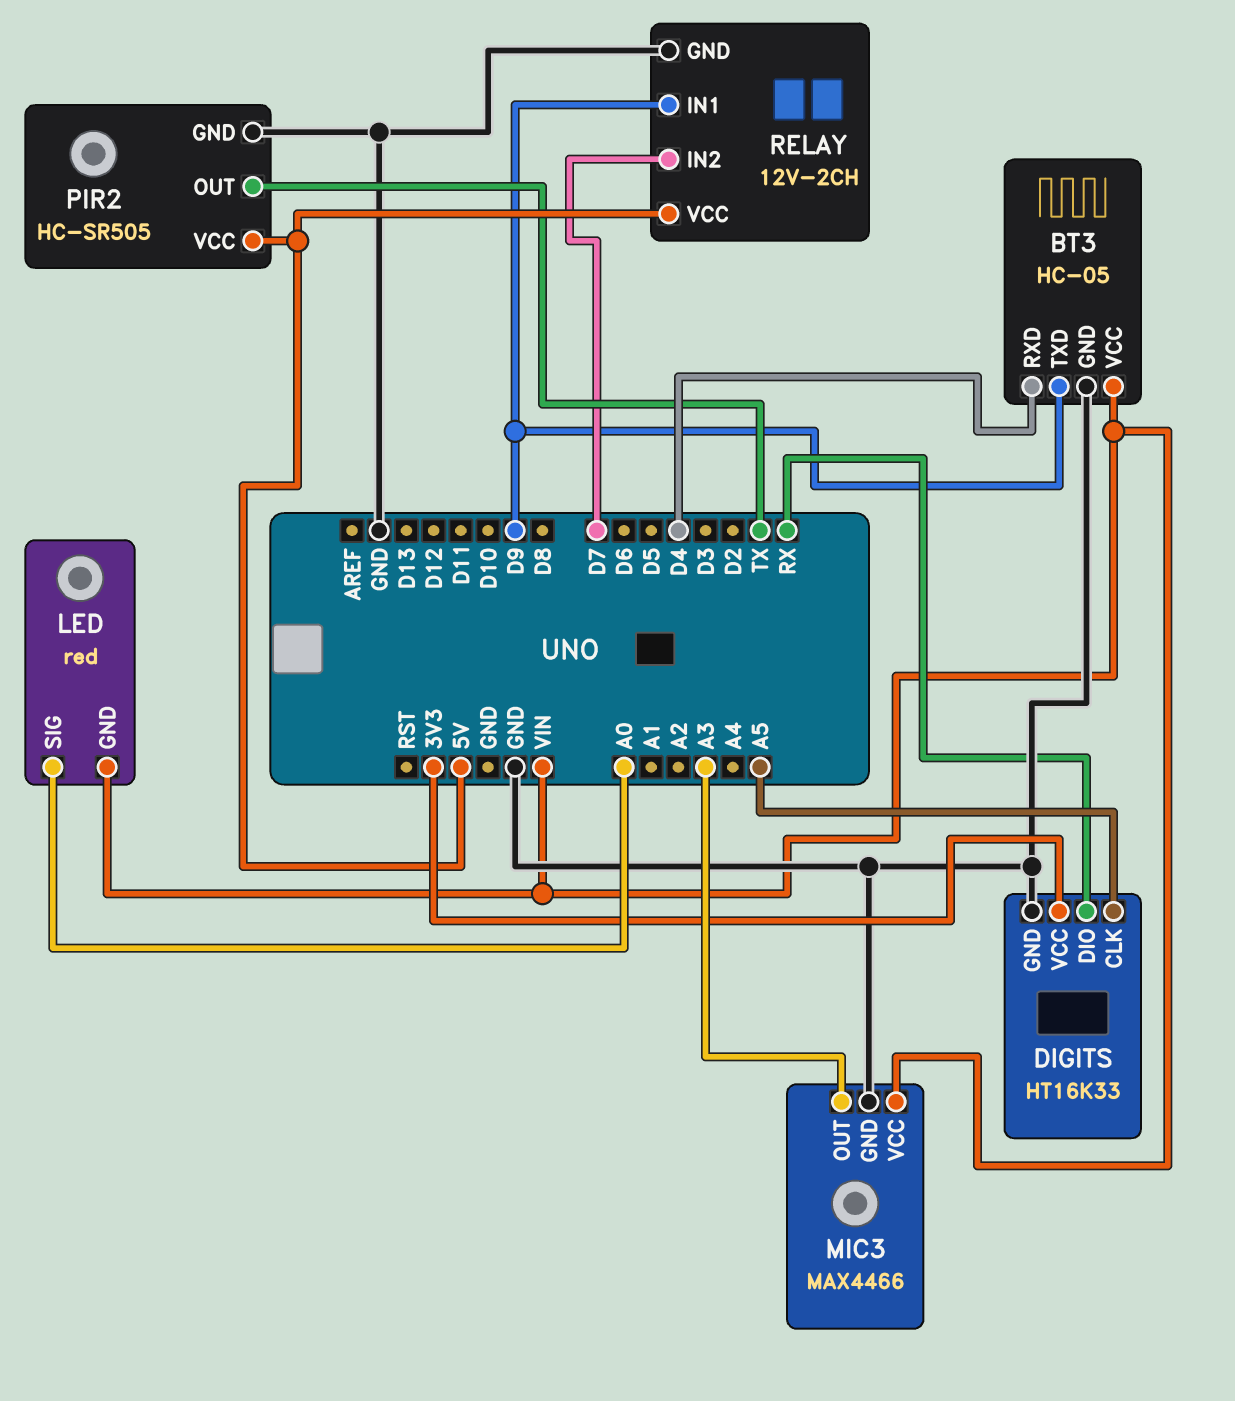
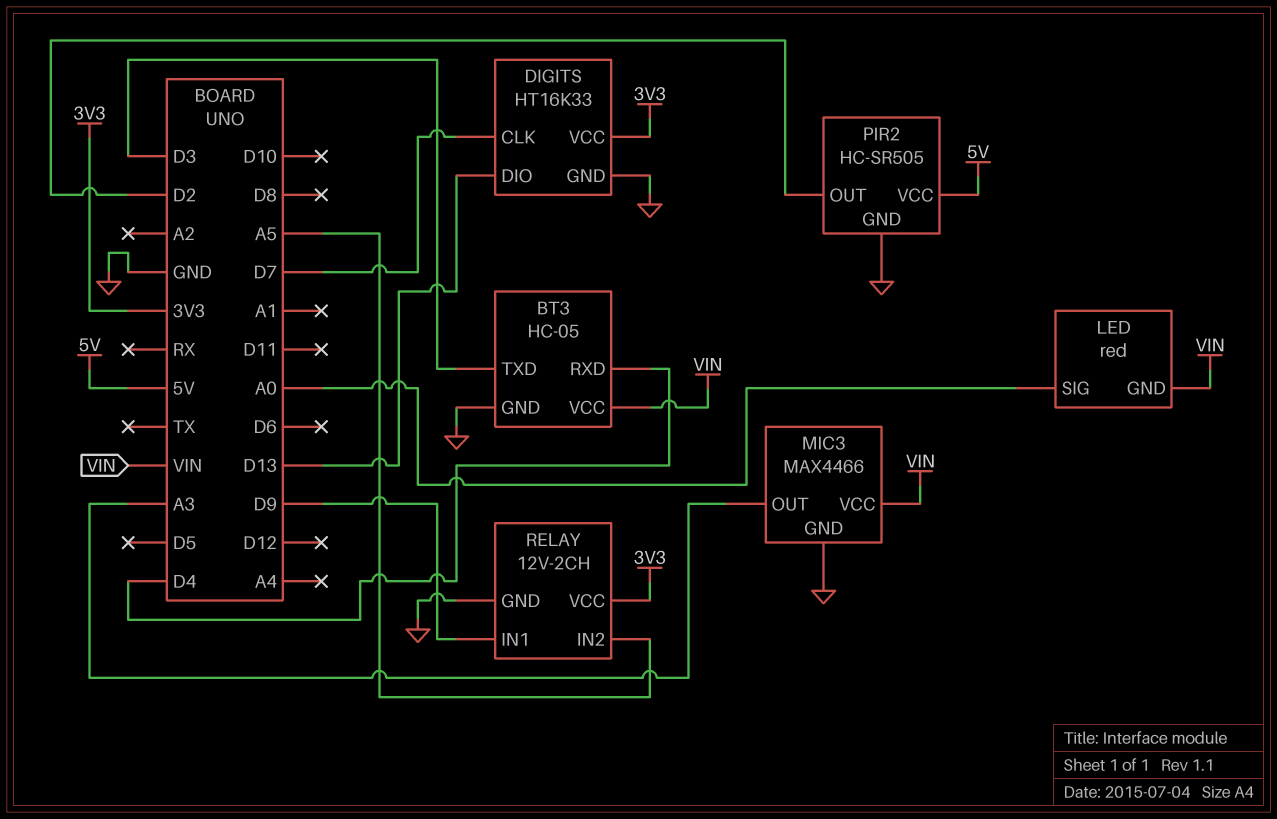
BT3 pin TXD: D9 -> D3
DIGITS pin CLK: A5 -> D7
DIGITS pin DIO: RX -> D13
PIR2 pin OUT: TX -> D2
RELAY pin IN2: D7 -> A5
RELAY pin VCC: 5V -> 3V3

